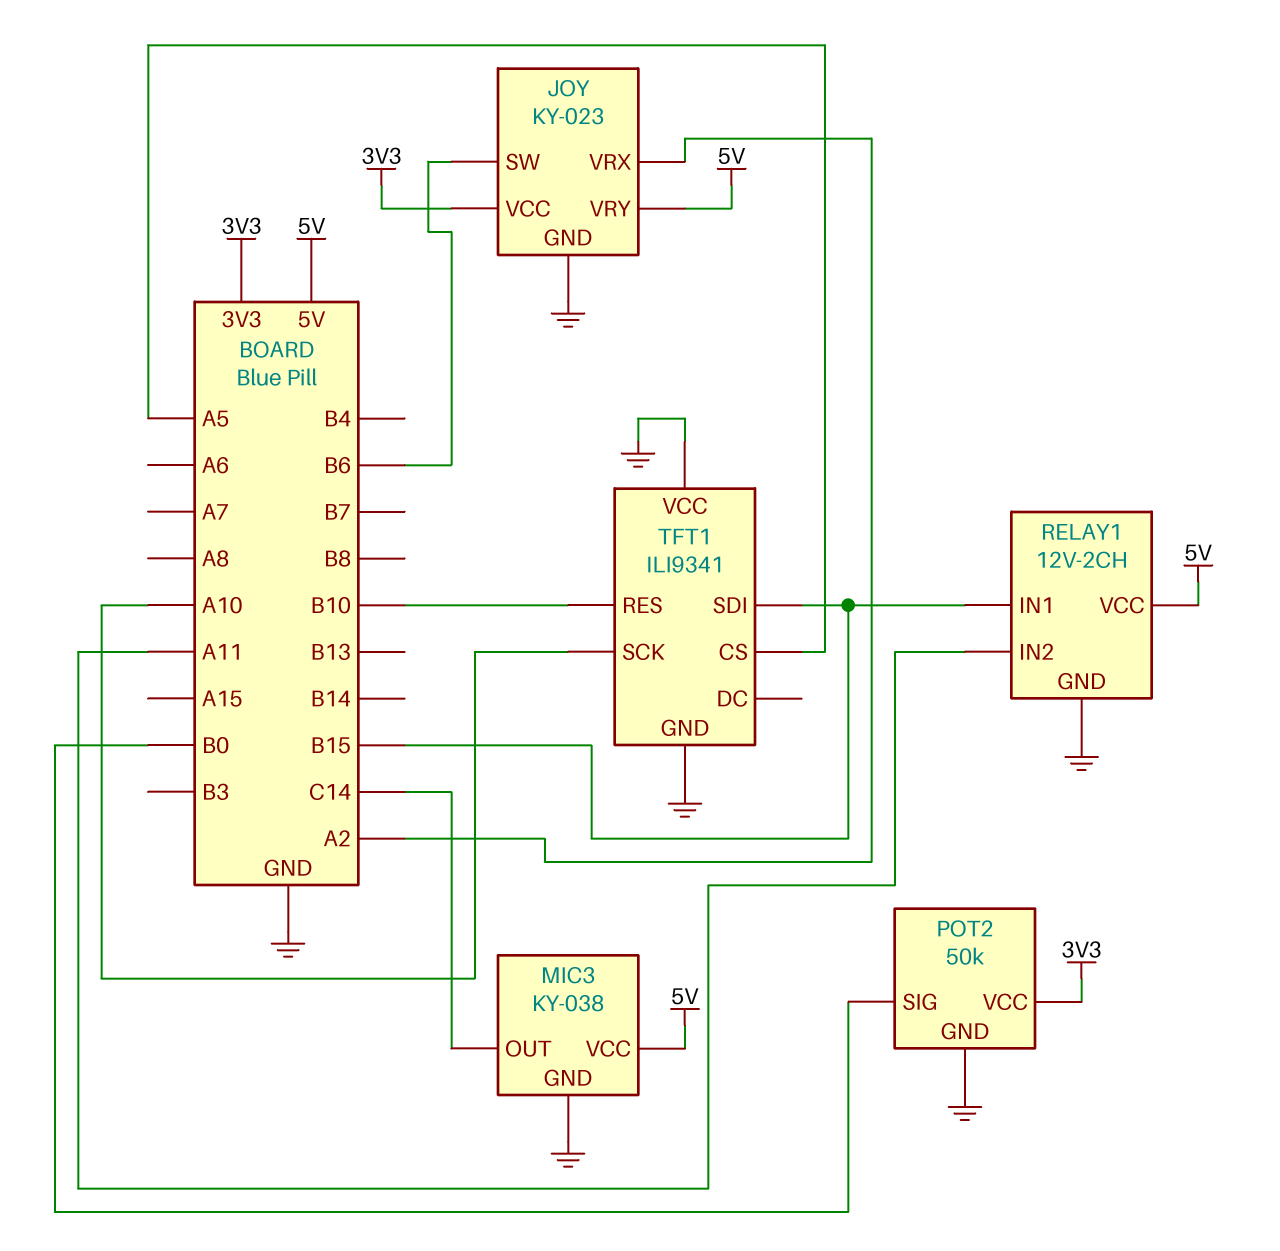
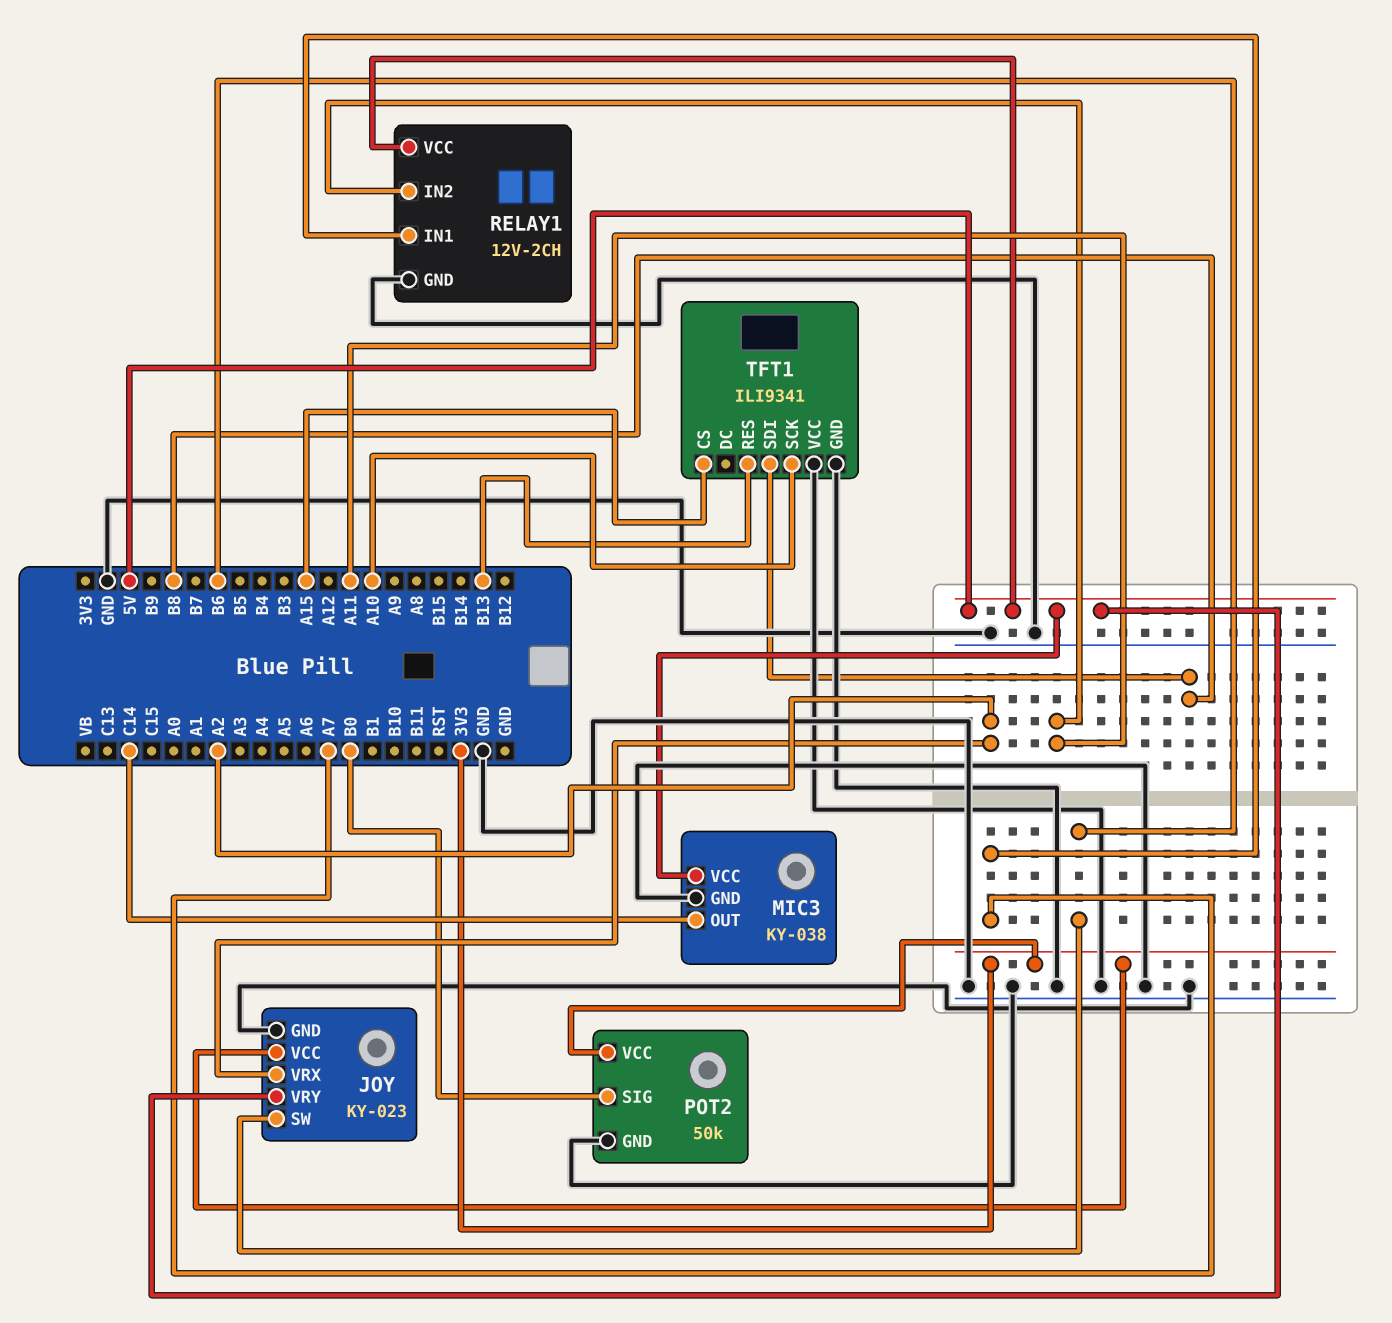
RELAY1 pin IN1: B15 -> A7
TFT1 pin CS: A5 -> A15
TFT1 pin RES: B10 -> B13
TFT1 pin SDI: B15 -> B8

